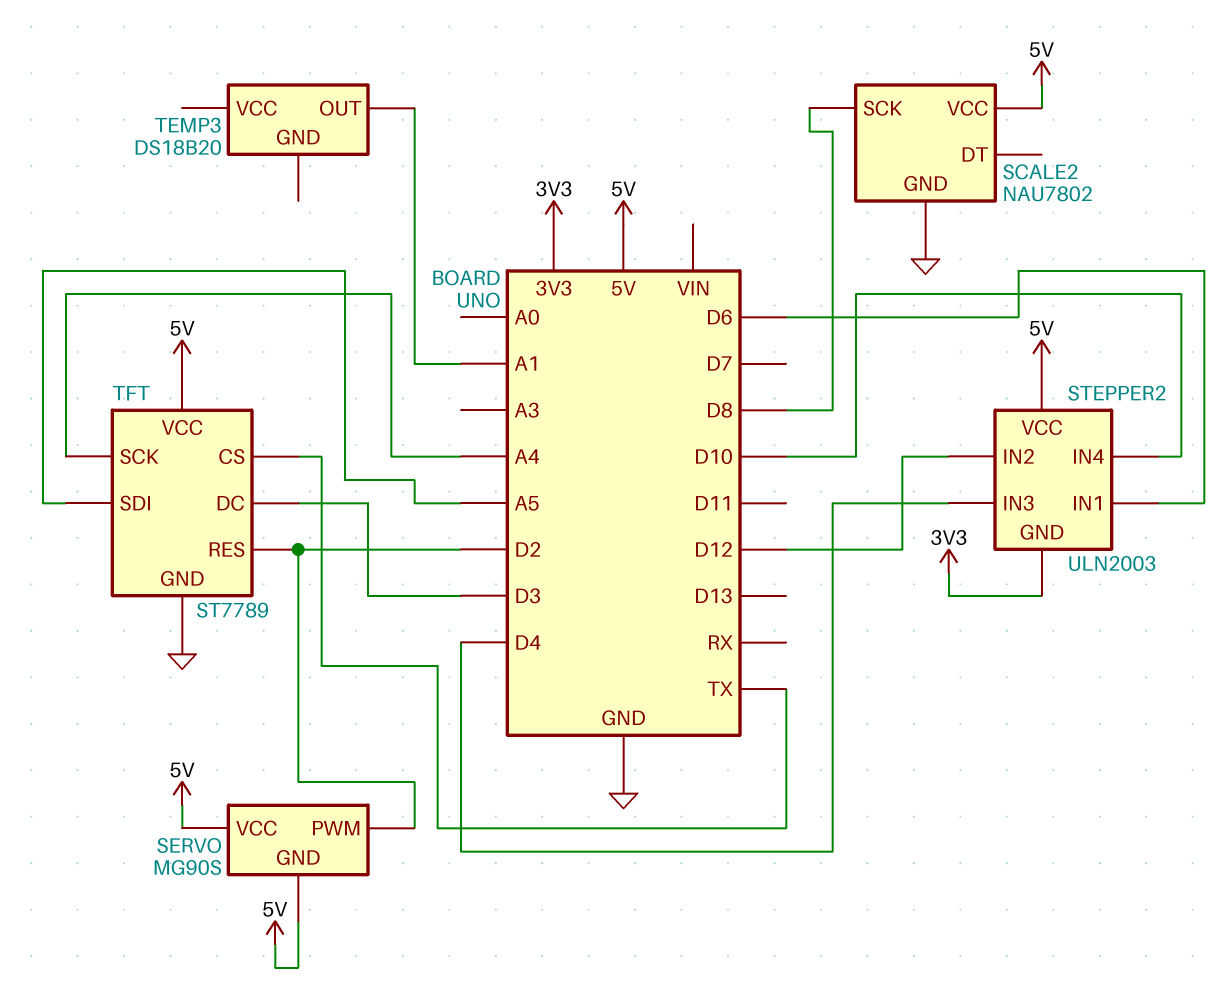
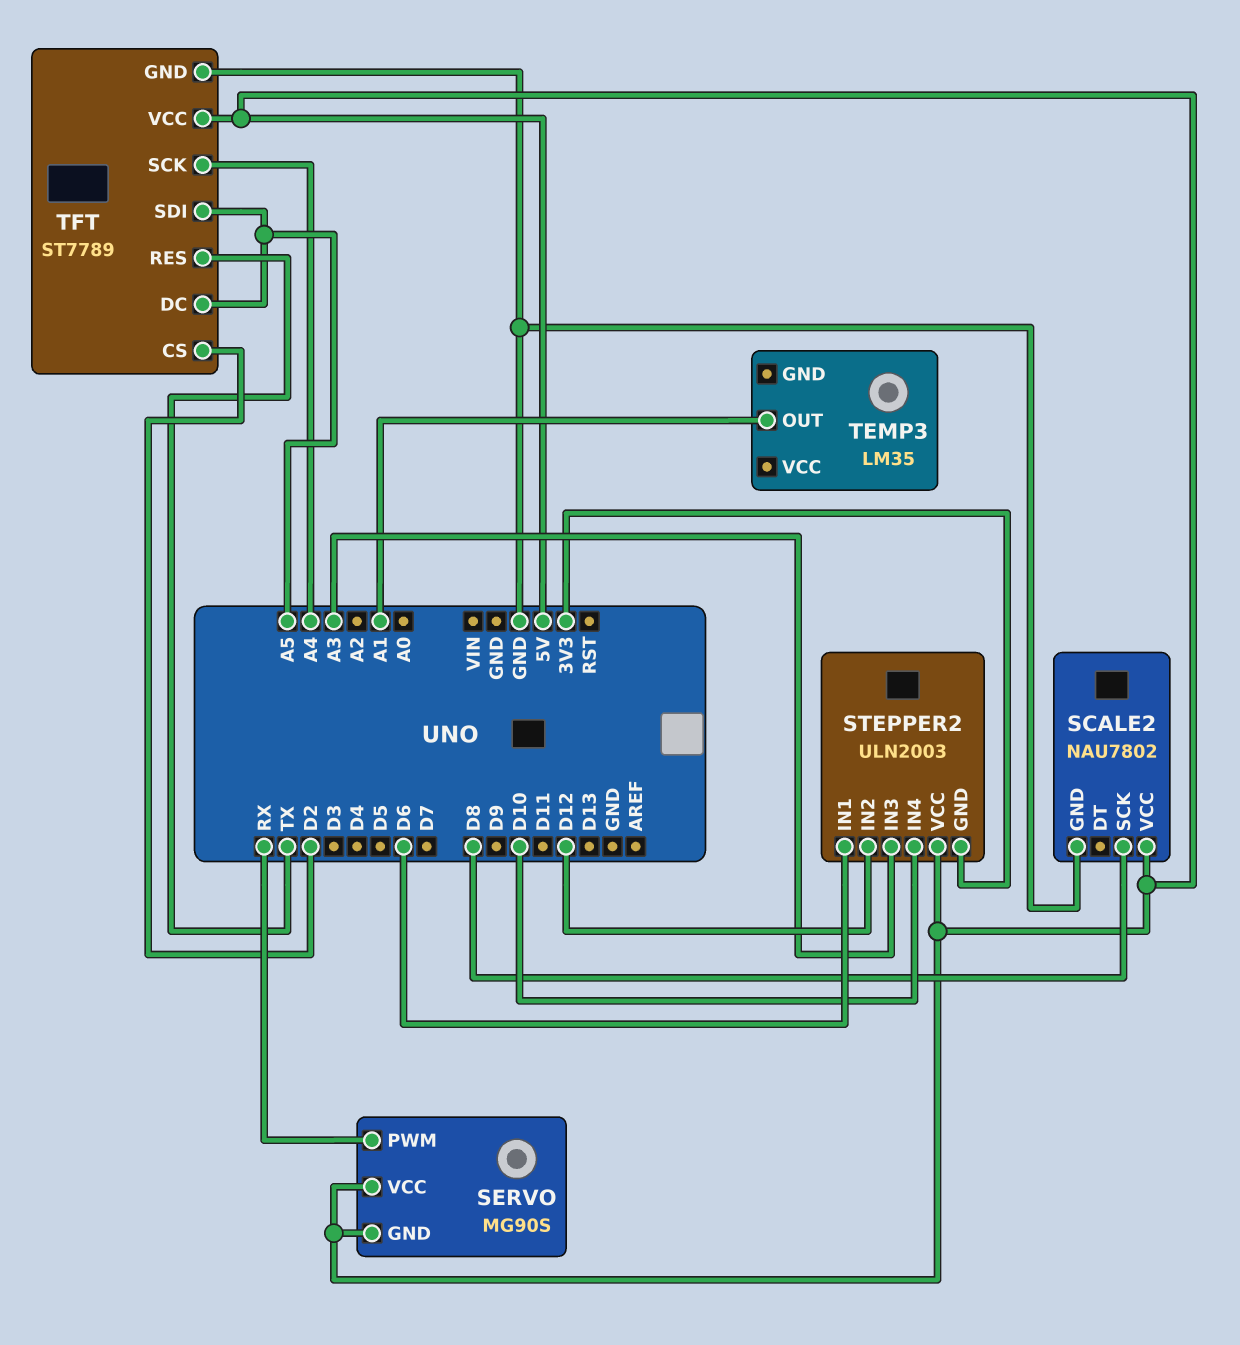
SERVO pin PWM: D2 -> RX
STEPPER2 pin IN3: D4 -> A3
TEMP3: DS18B20 -> LM35
TFT pin CS: TX -> D2
TFT pin DC: D3 -> A5
TFT pin RES: D2 -> TX

